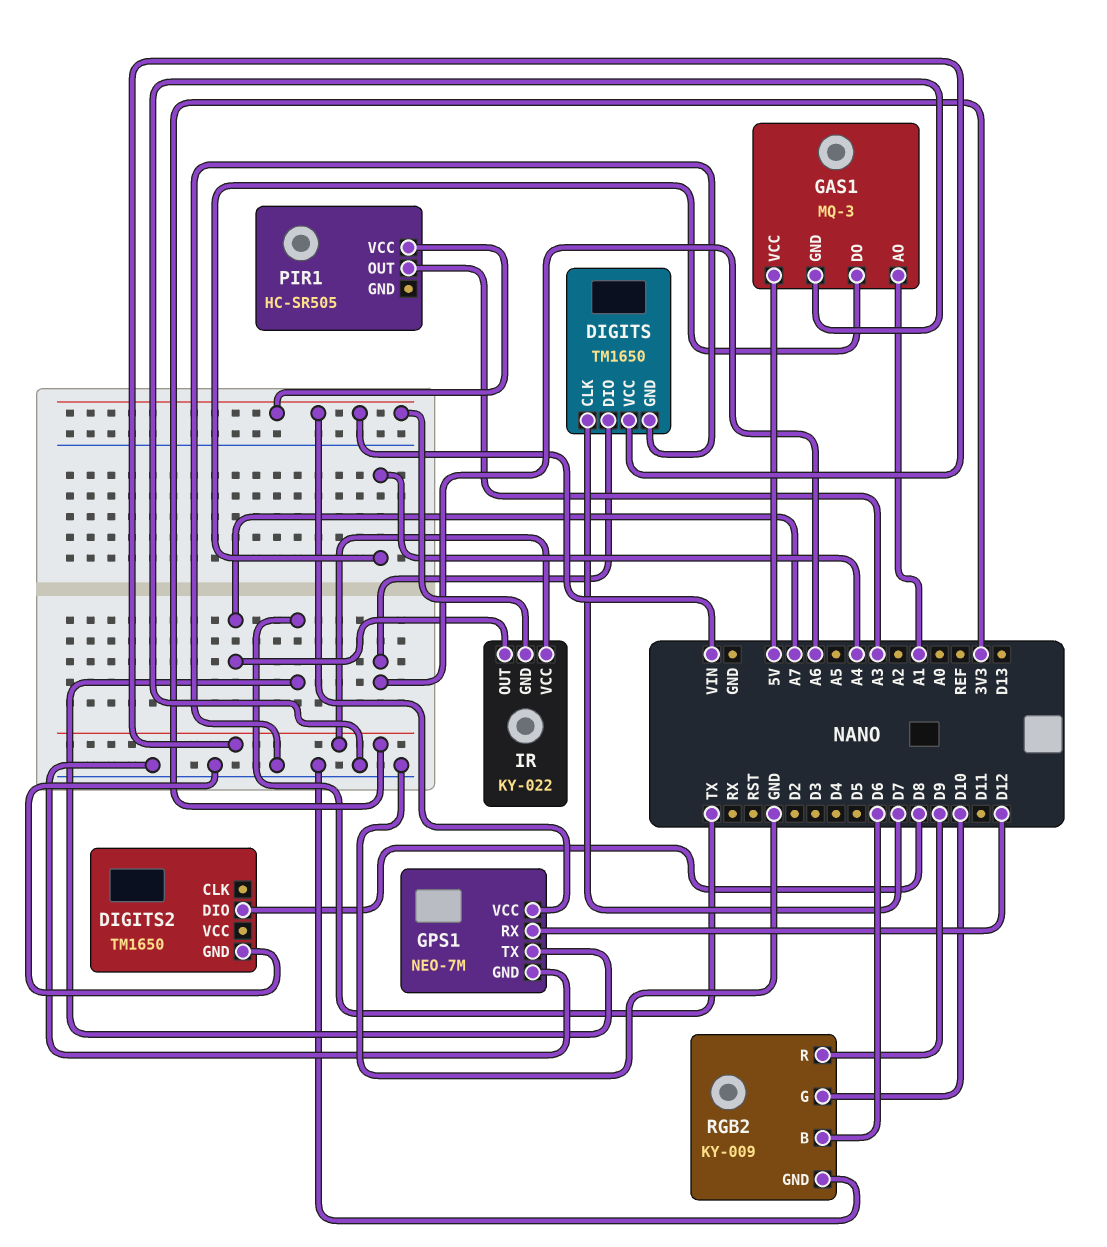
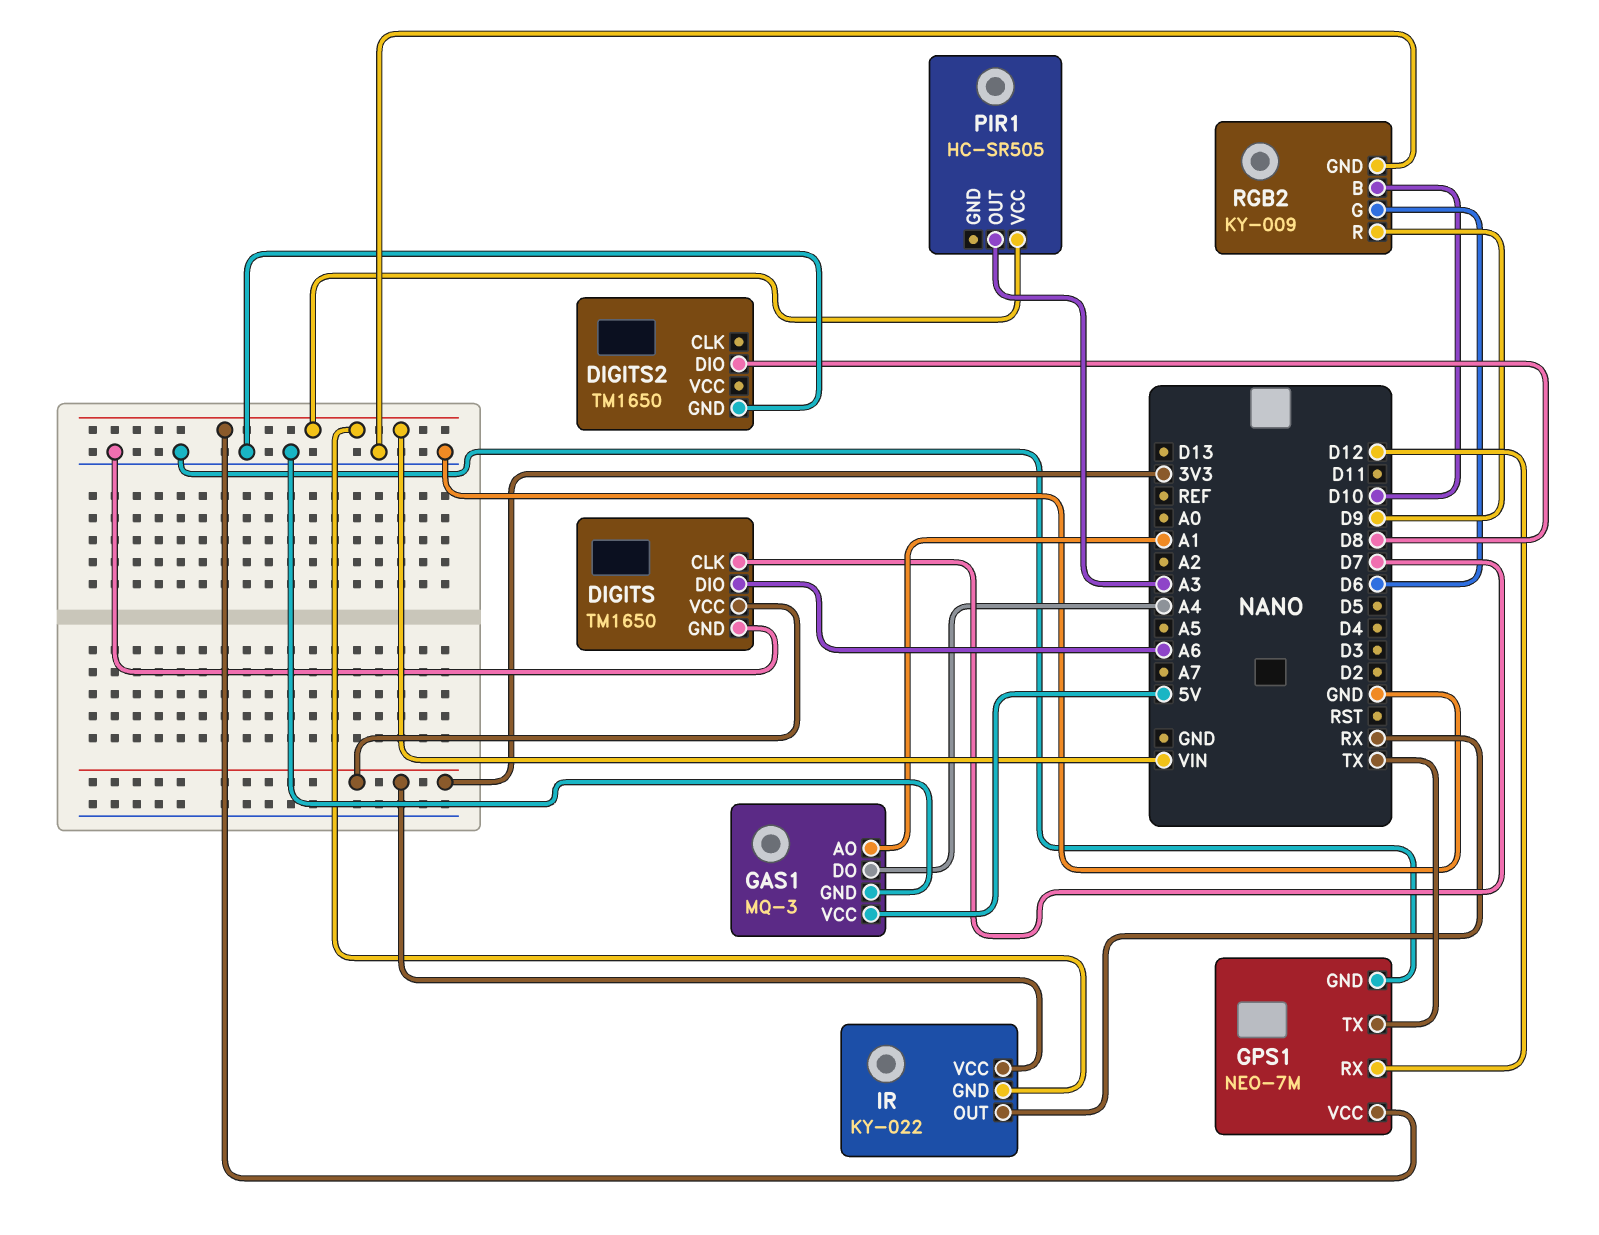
IR pin OUT: A7 -> RX
RGB2 pin B: D6 -> D10
RGB2 pin G: D10 -> D6

